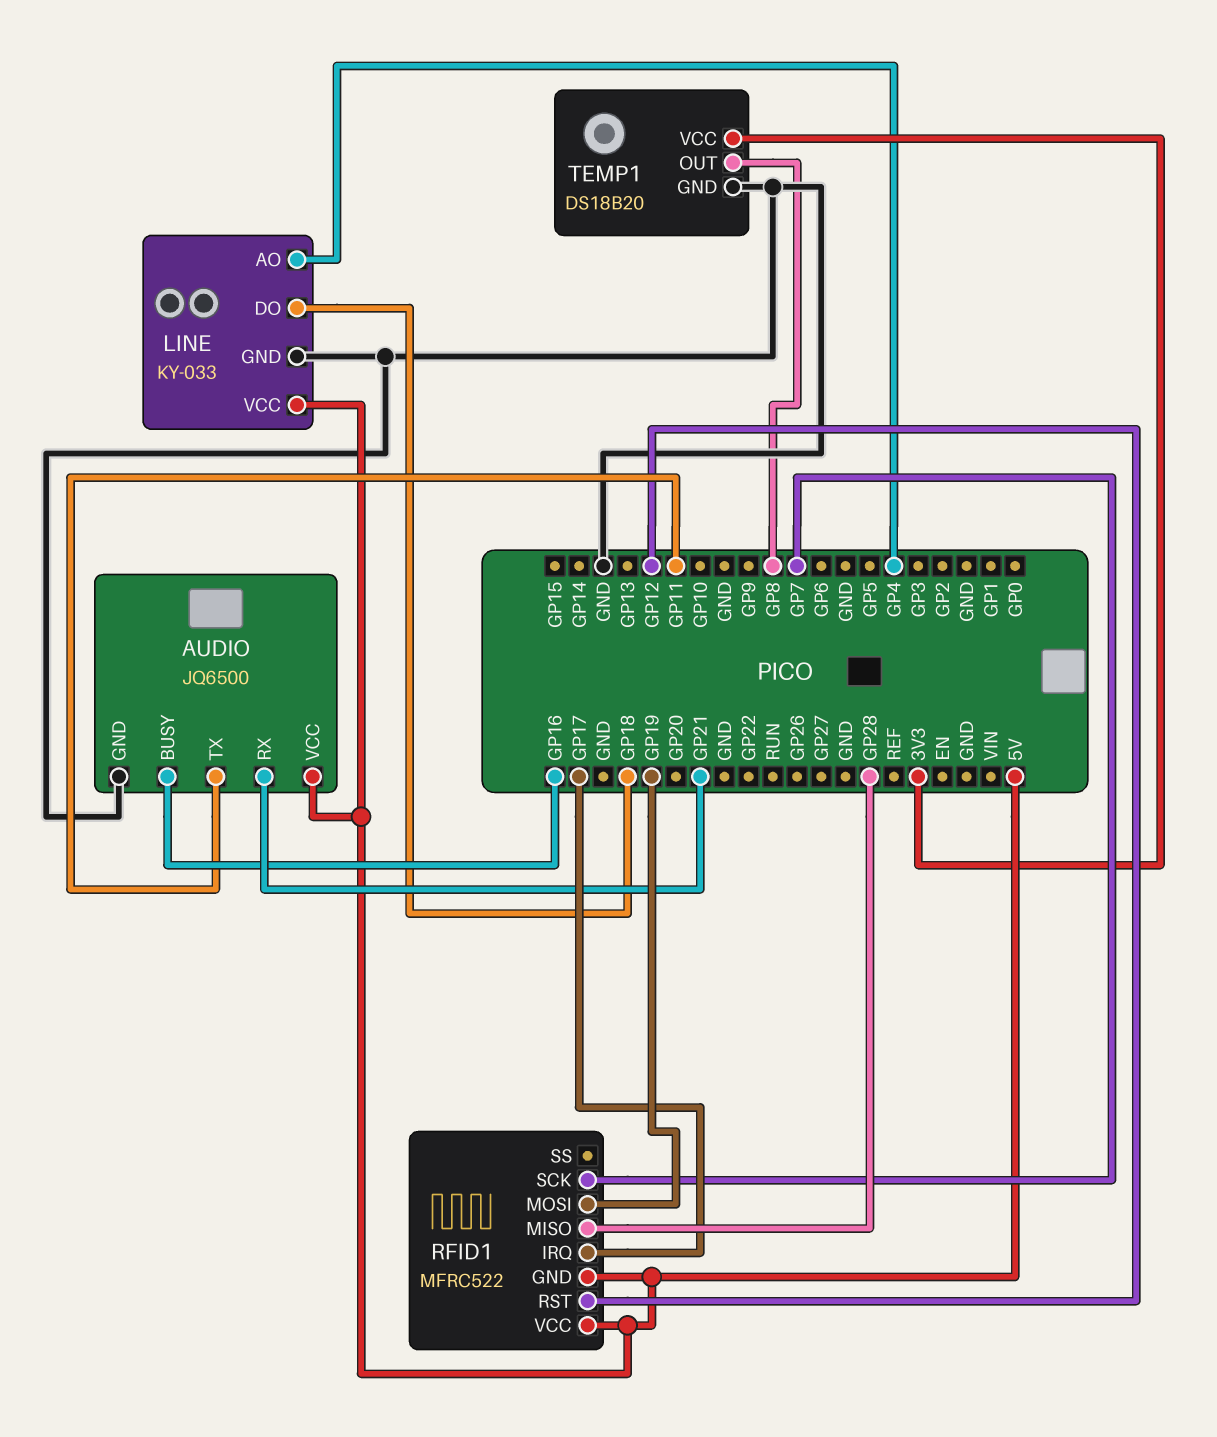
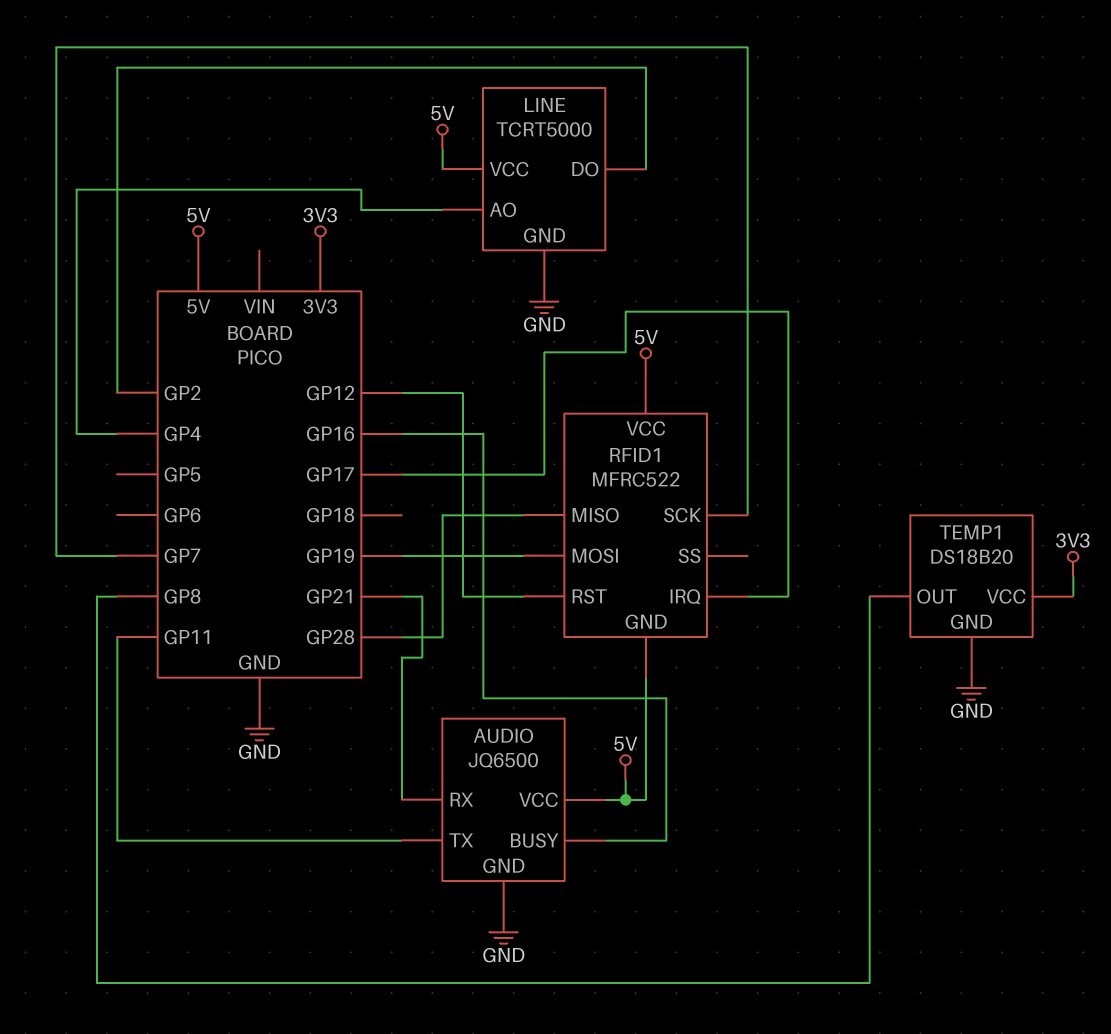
LINE: KY-033 -> TCRT5000
LINE pin DO: GP18 -> GP2

